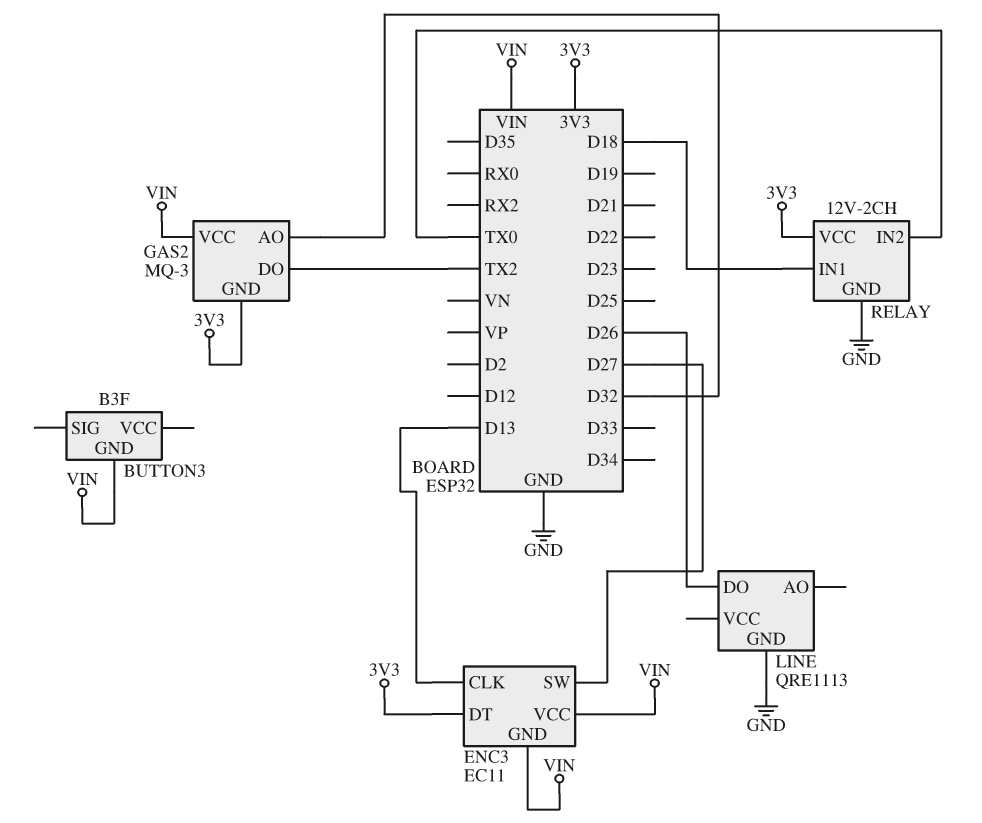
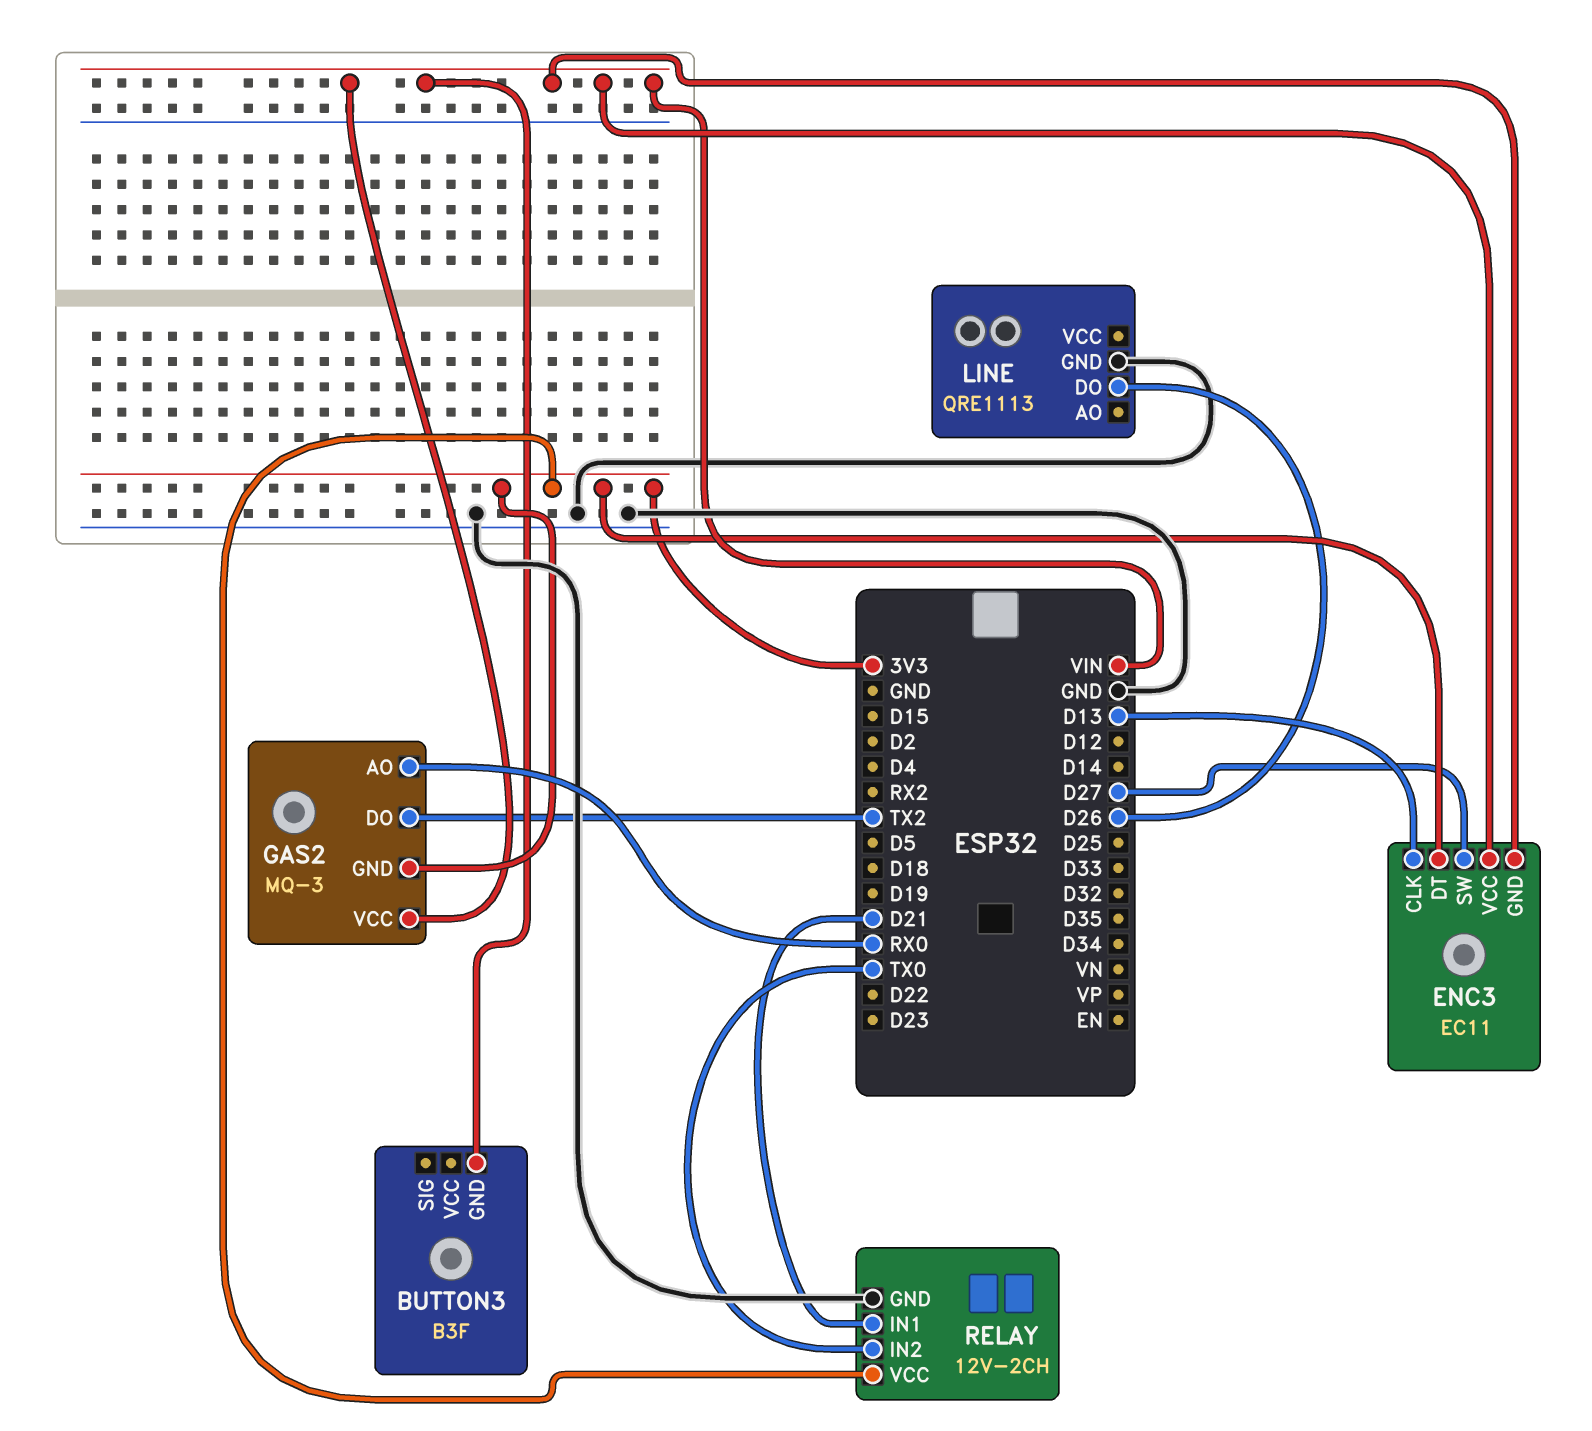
GAS2 pin AO: D32 -> RX0
RELAY pin IN1: D18 -> D21

